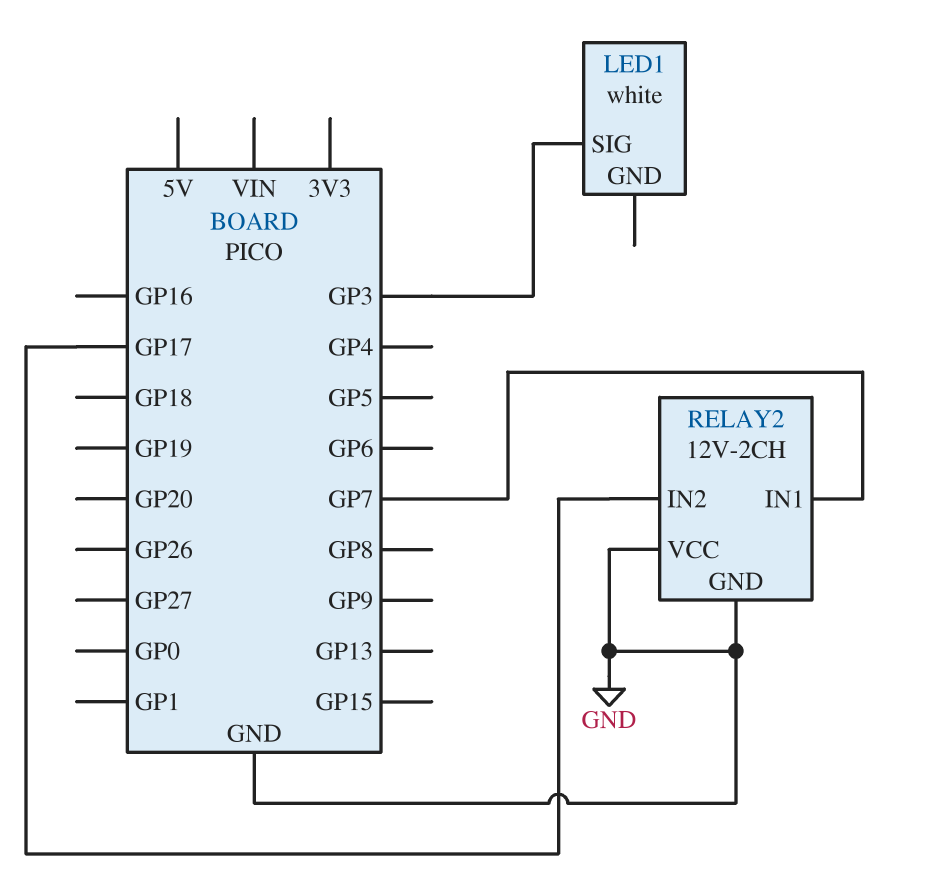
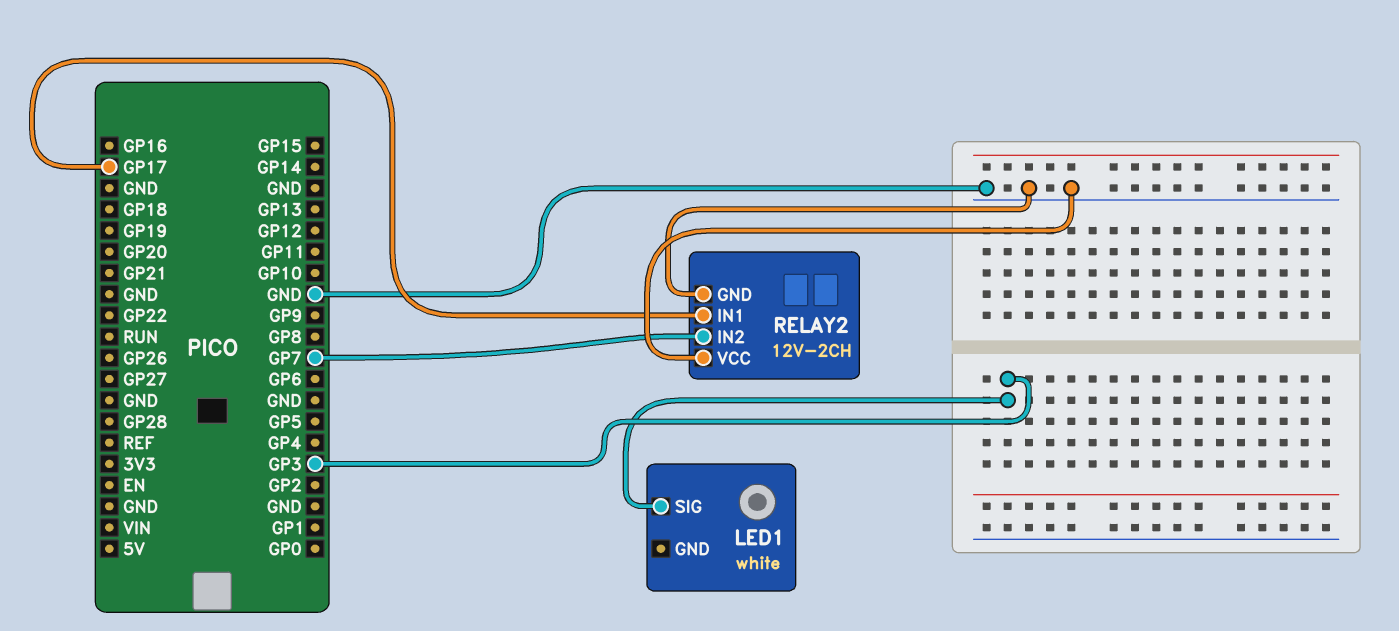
RELAY2 pin IN1: GP7 -> GP17
RELAY2 pin IN2: GP17 -> GP7

